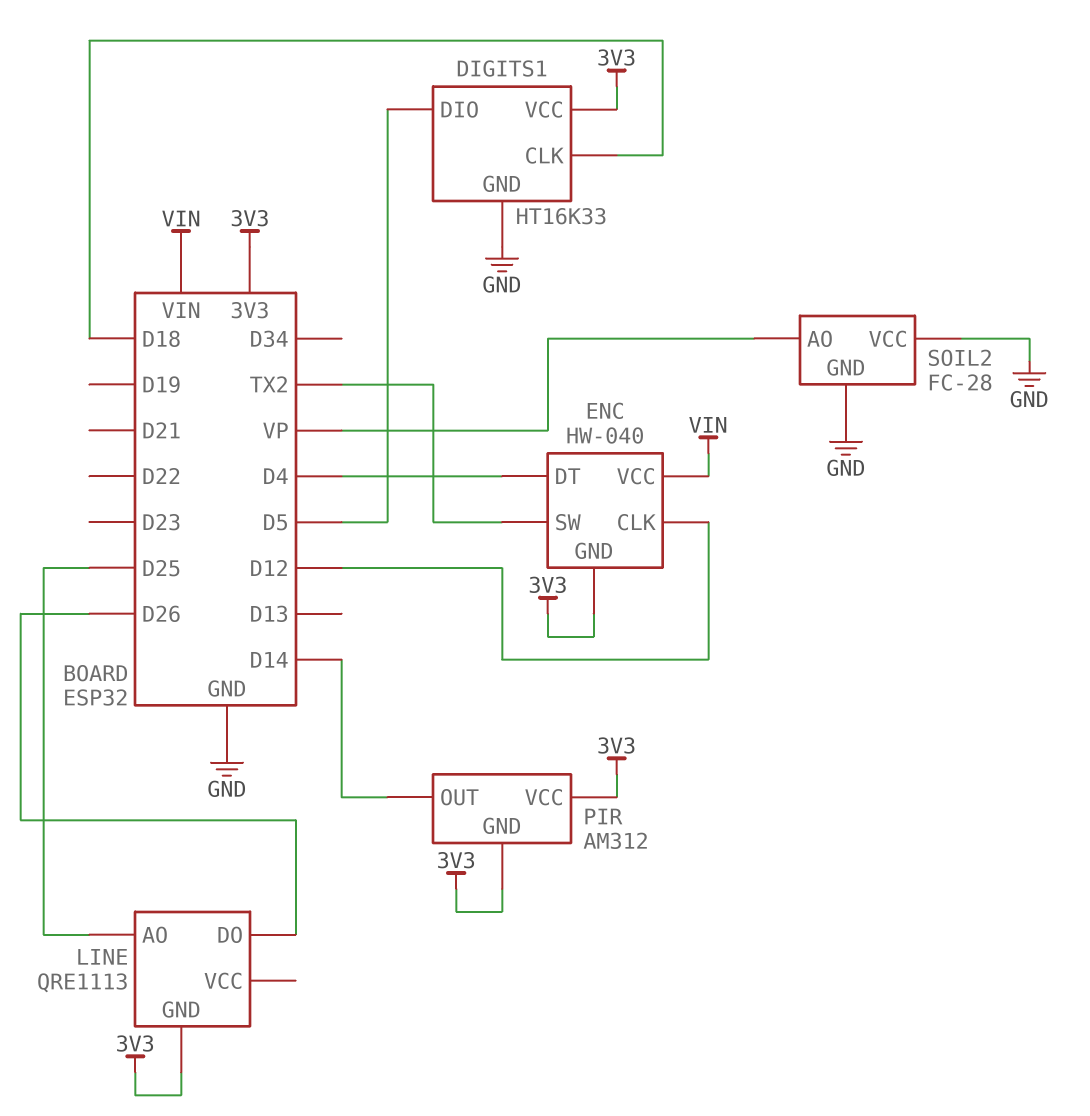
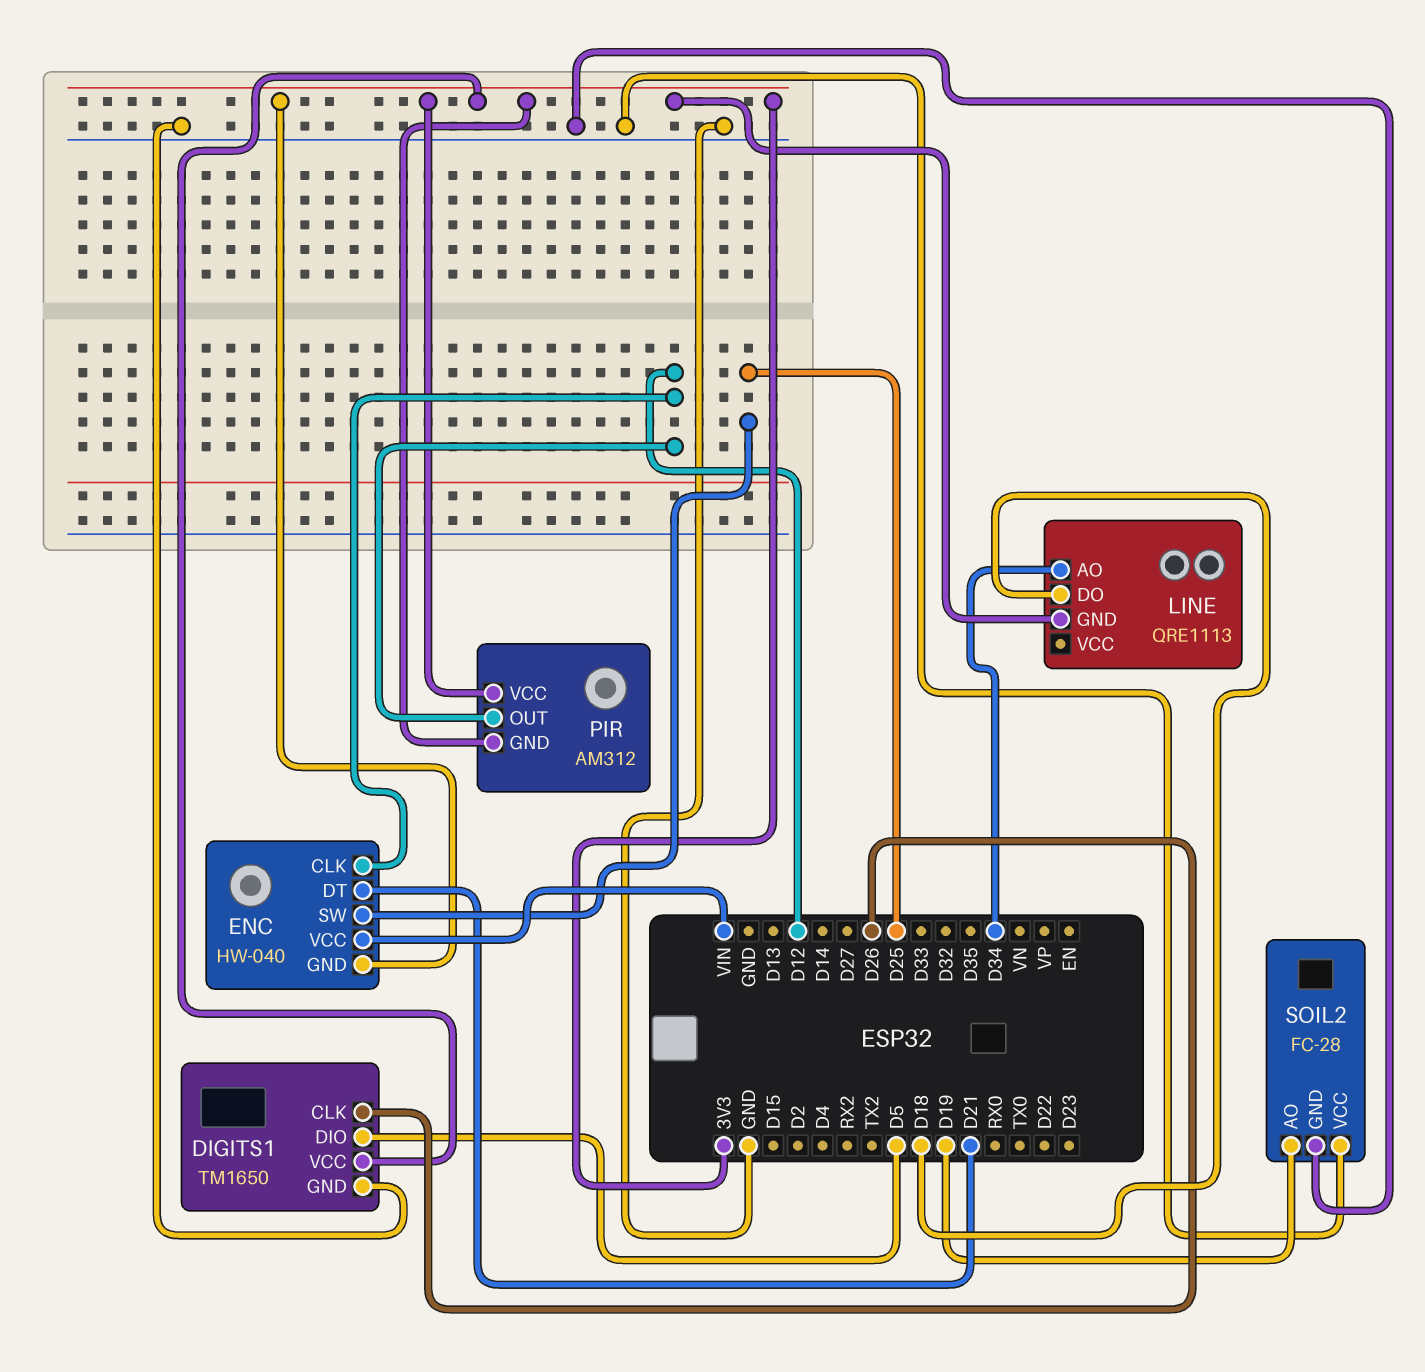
DIGITS1: HT16K33 -> TM1650
DIGITS1 pin CLK: D18 -> D26
ENC pin DT: D4 -> D21
ENC pin SW: TX2 -> D25
LINE pin AO: D25 -> D34
LINE pin DO: D26 -> D18
PIR pin OUT: D14 -> D12
SOIL2 pin AO: VP -> D19

